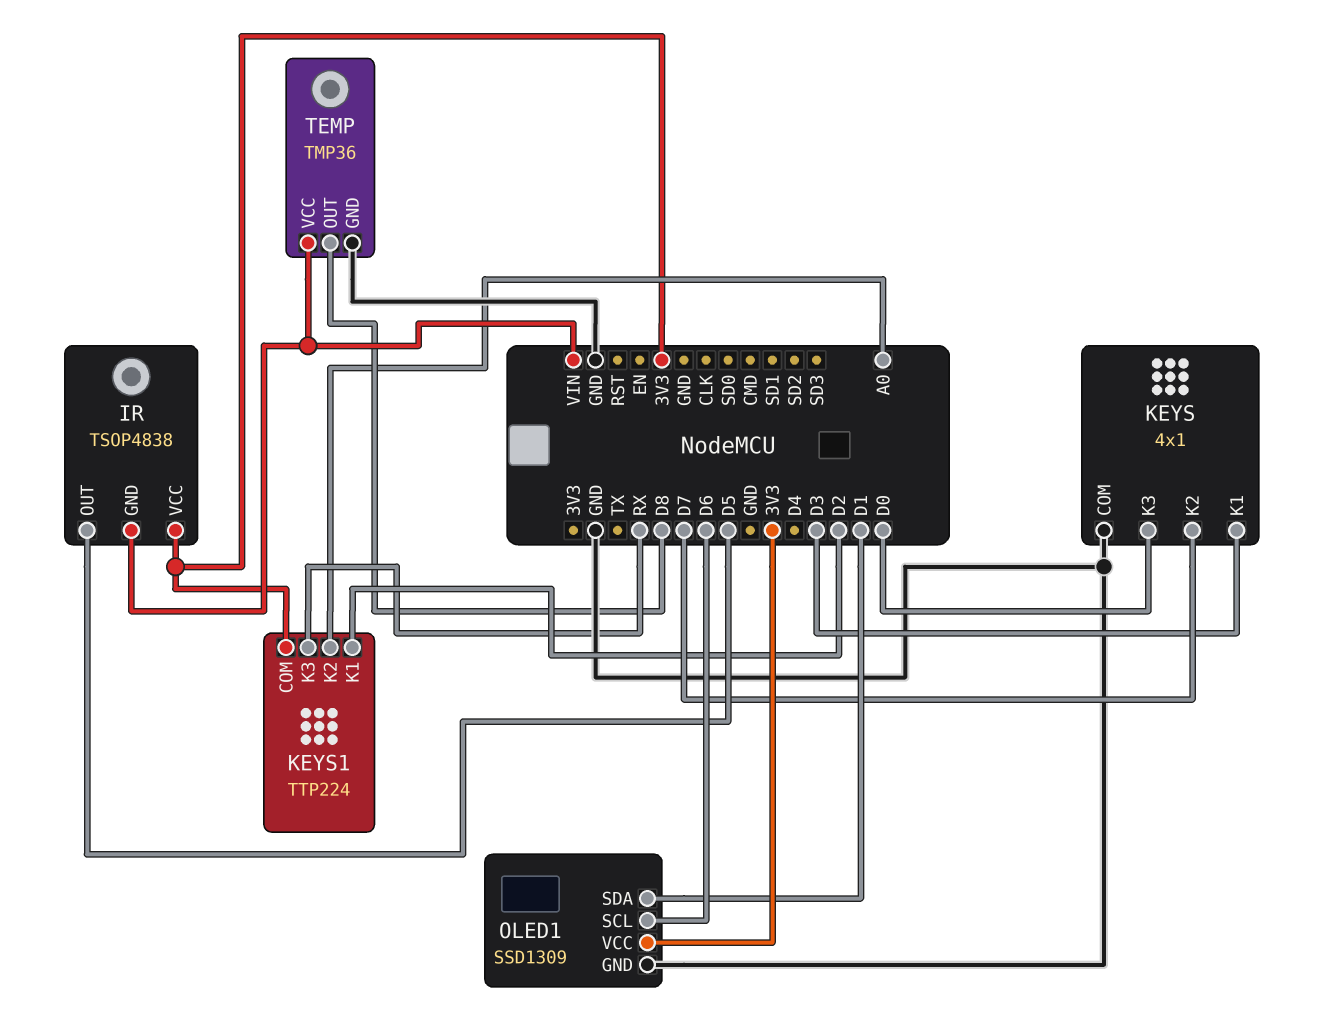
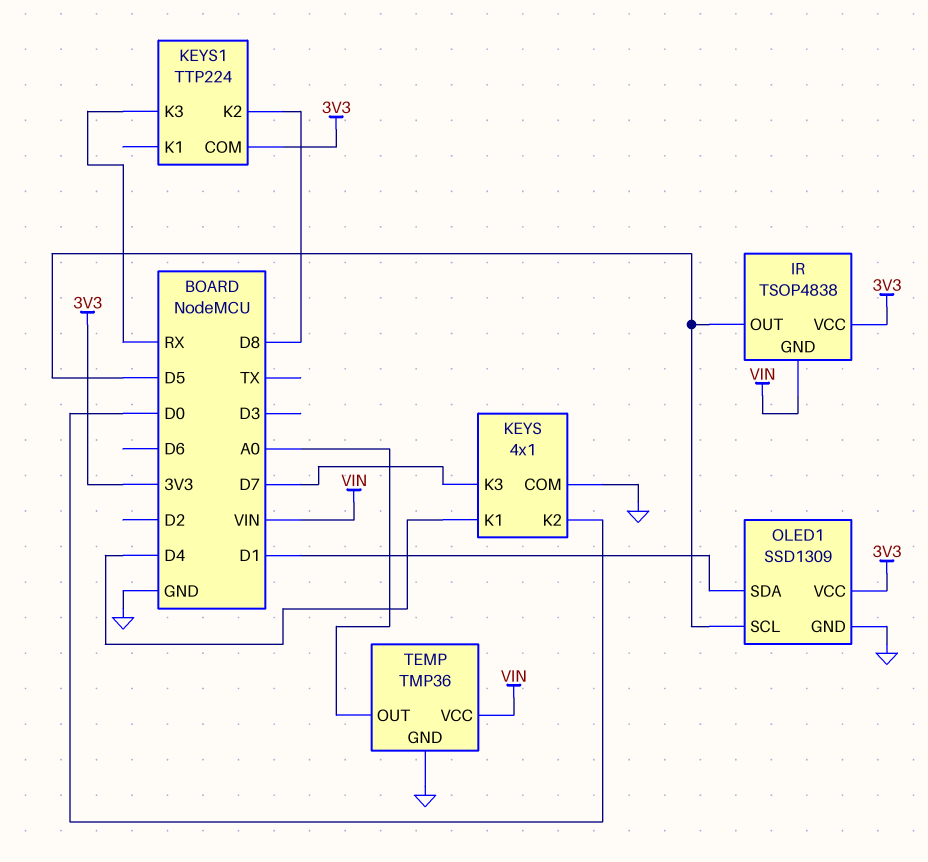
KEYS pin K1: D3 -> D4
KEYS pin K2: D7 -> D0
KEYS pin K3: D0 -> D7
KEYS1 pin K1: D2 -> none
KEYS1 pin K2: A0 -> D8
OLED1 pin SCL: D6 -> D5
TEMP pin OUT: D8 -> A0

